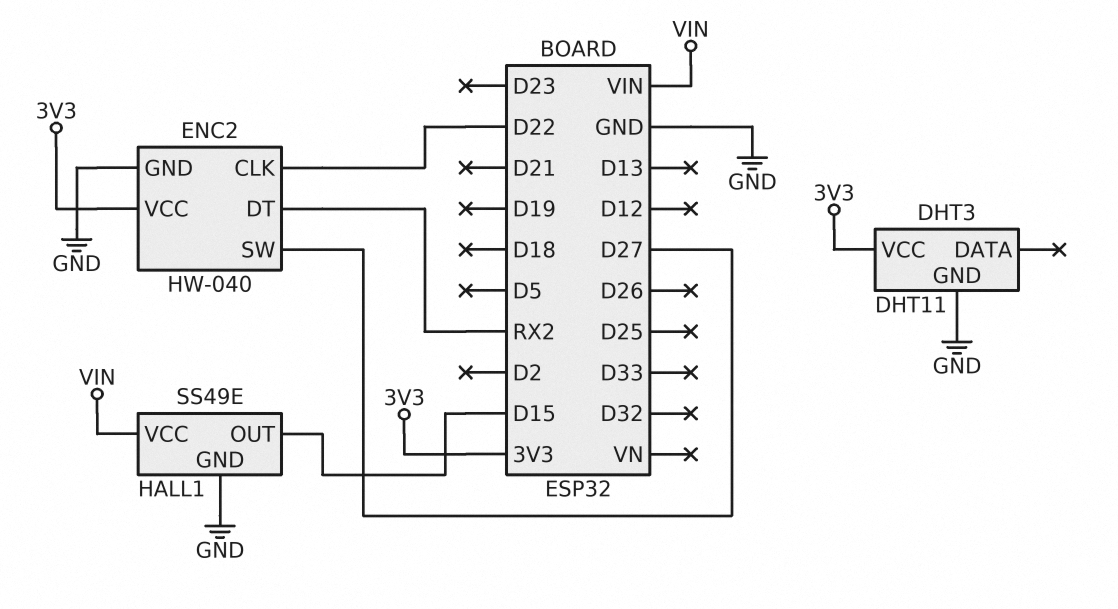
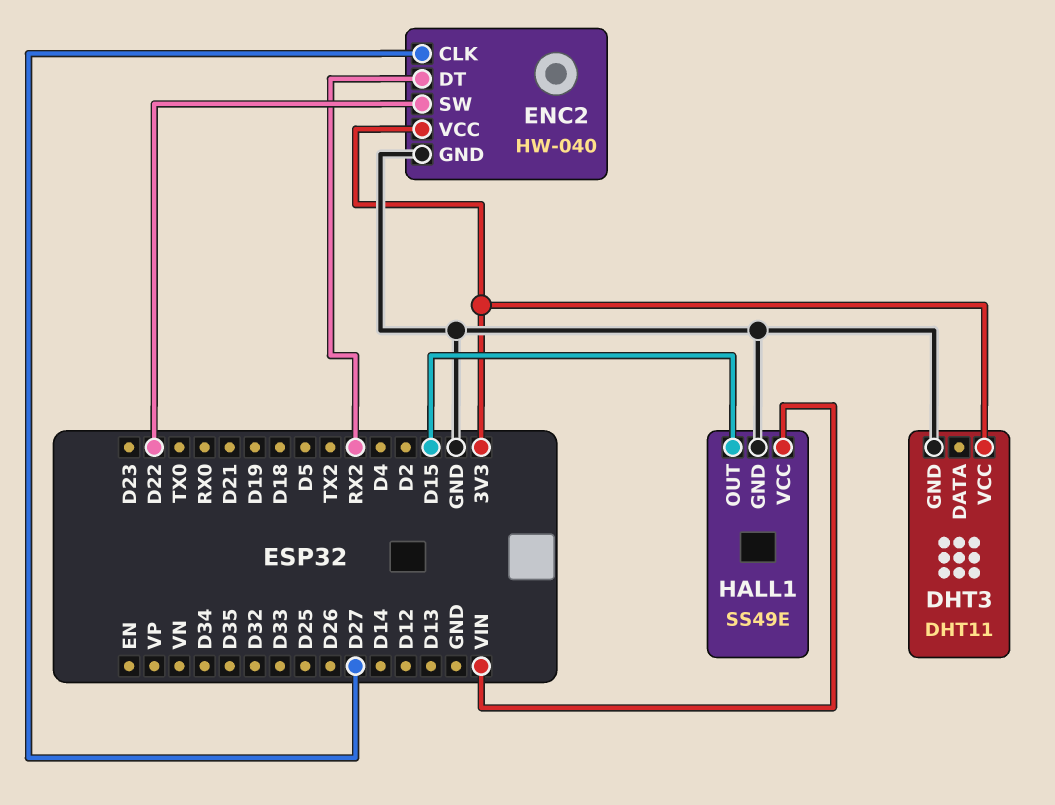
ENC2 pin CLK: D22 -> D27
ENC2 pin SW: D27 -> D22

